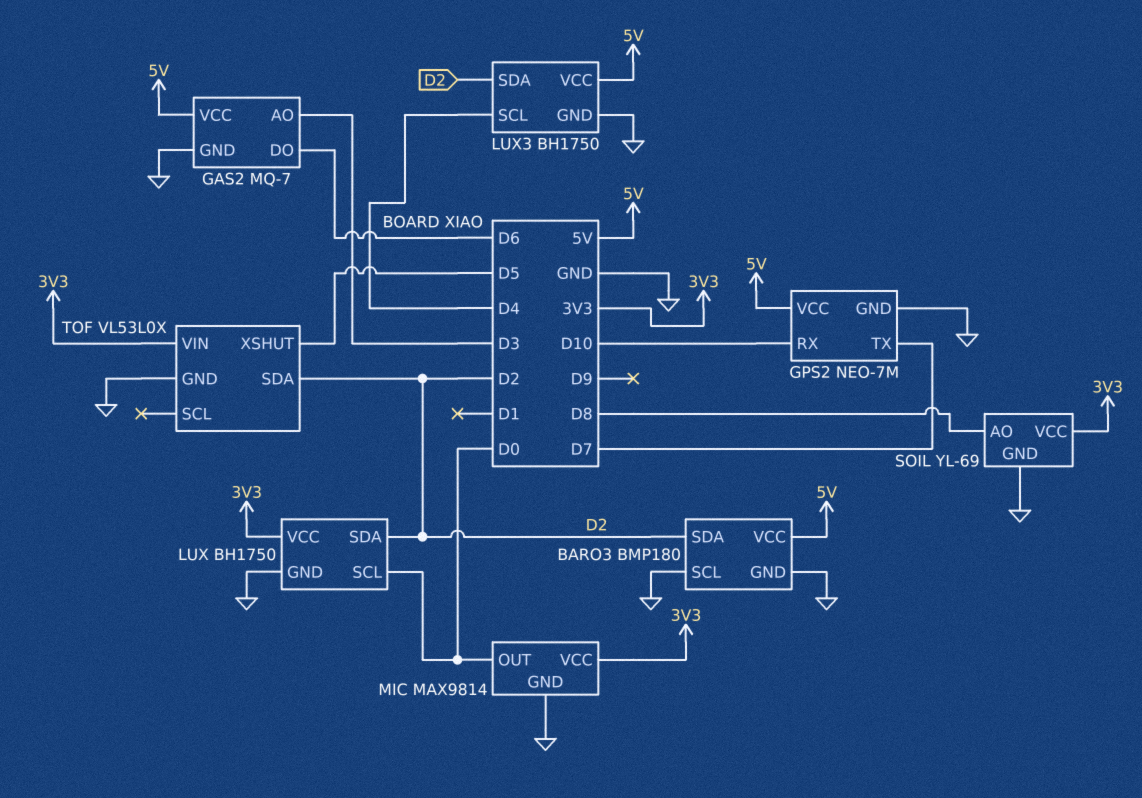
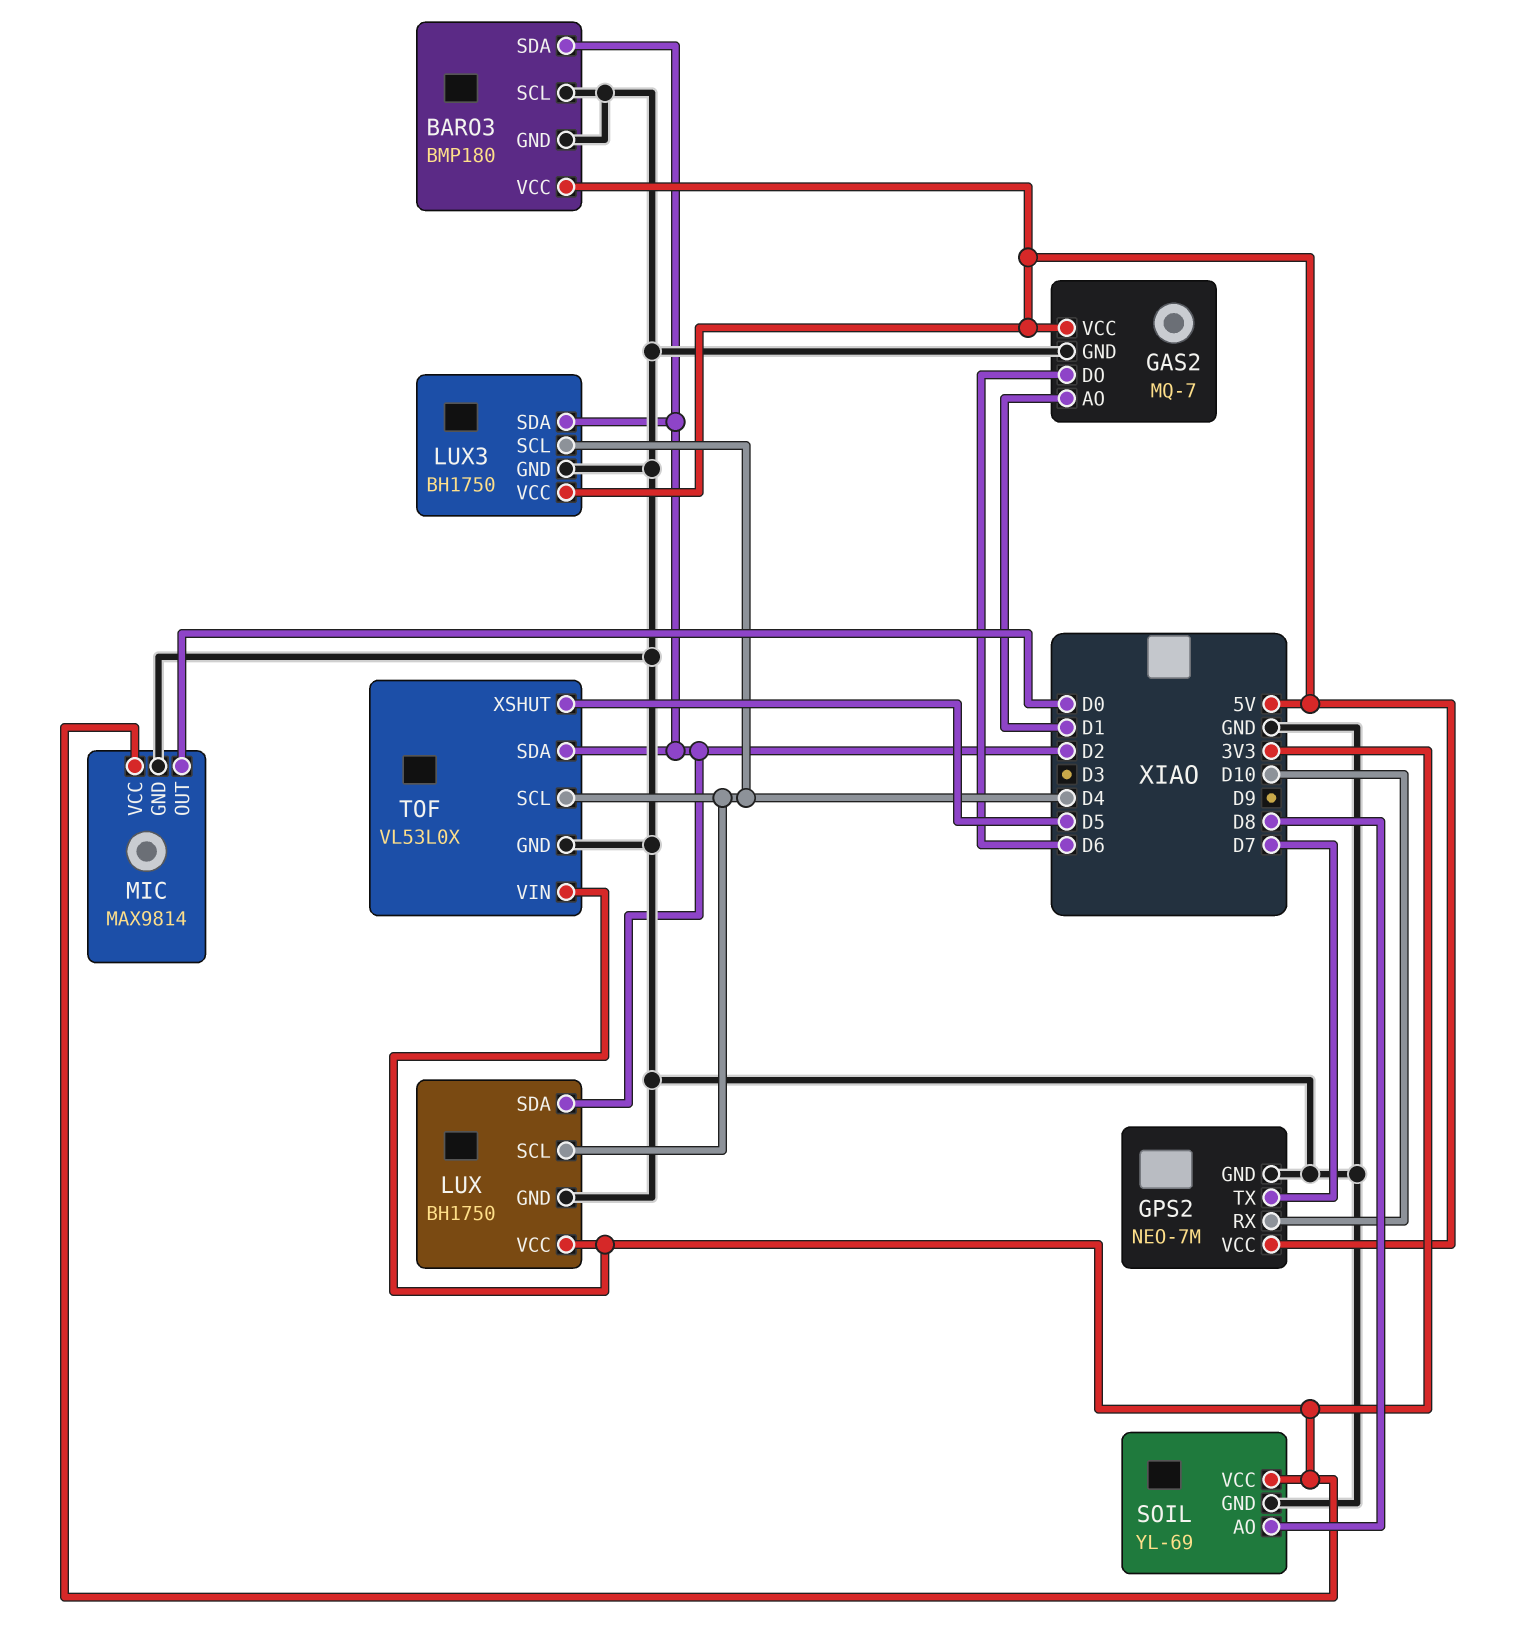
GAS2 pin AO: D3 -> D1
LUX pin SCL: D0 -> D4
TOF pin SCL: none -> D4

